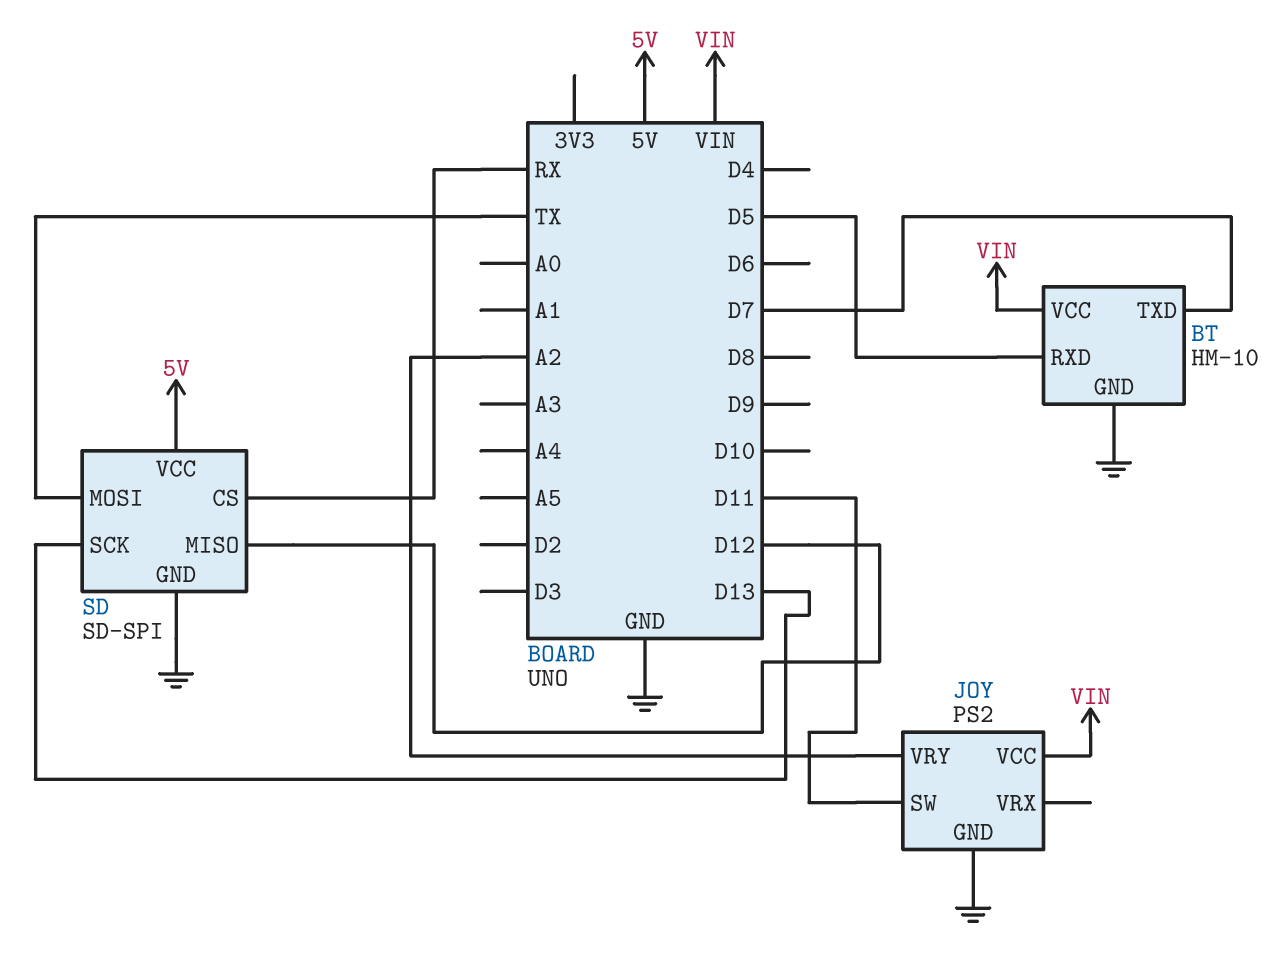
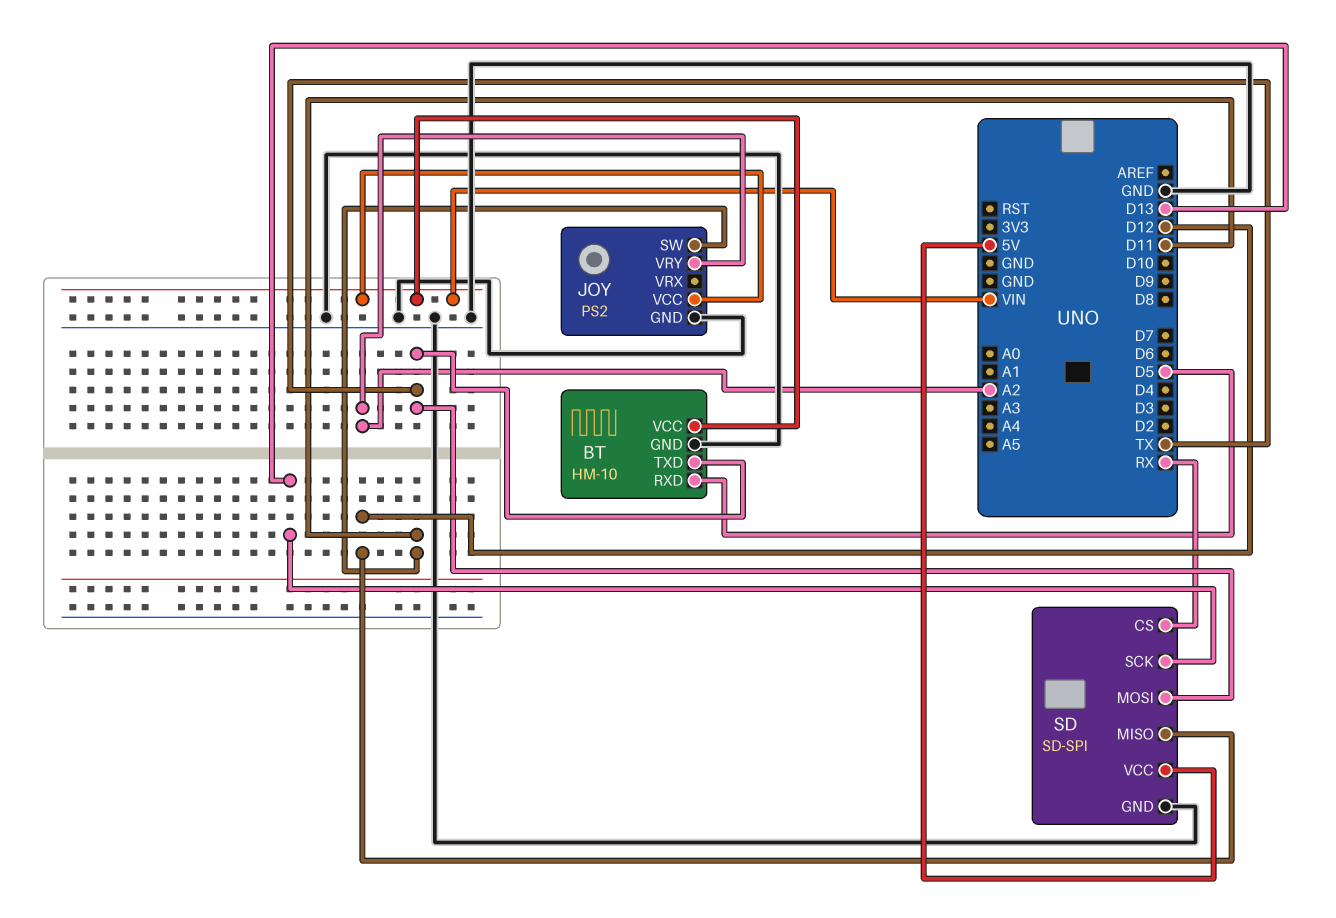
BT pin TXD: D7 -> TX

